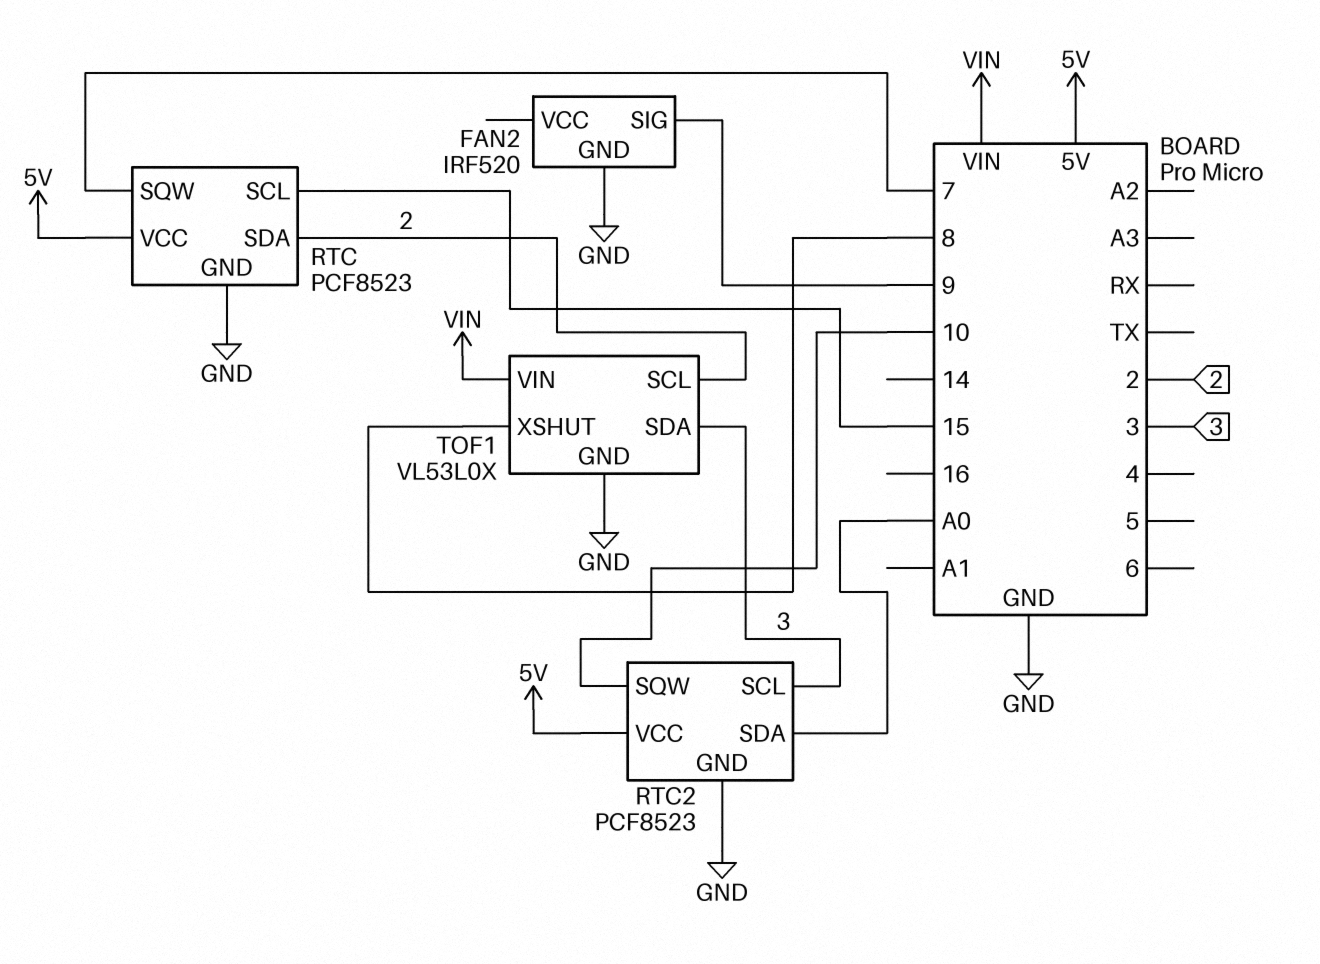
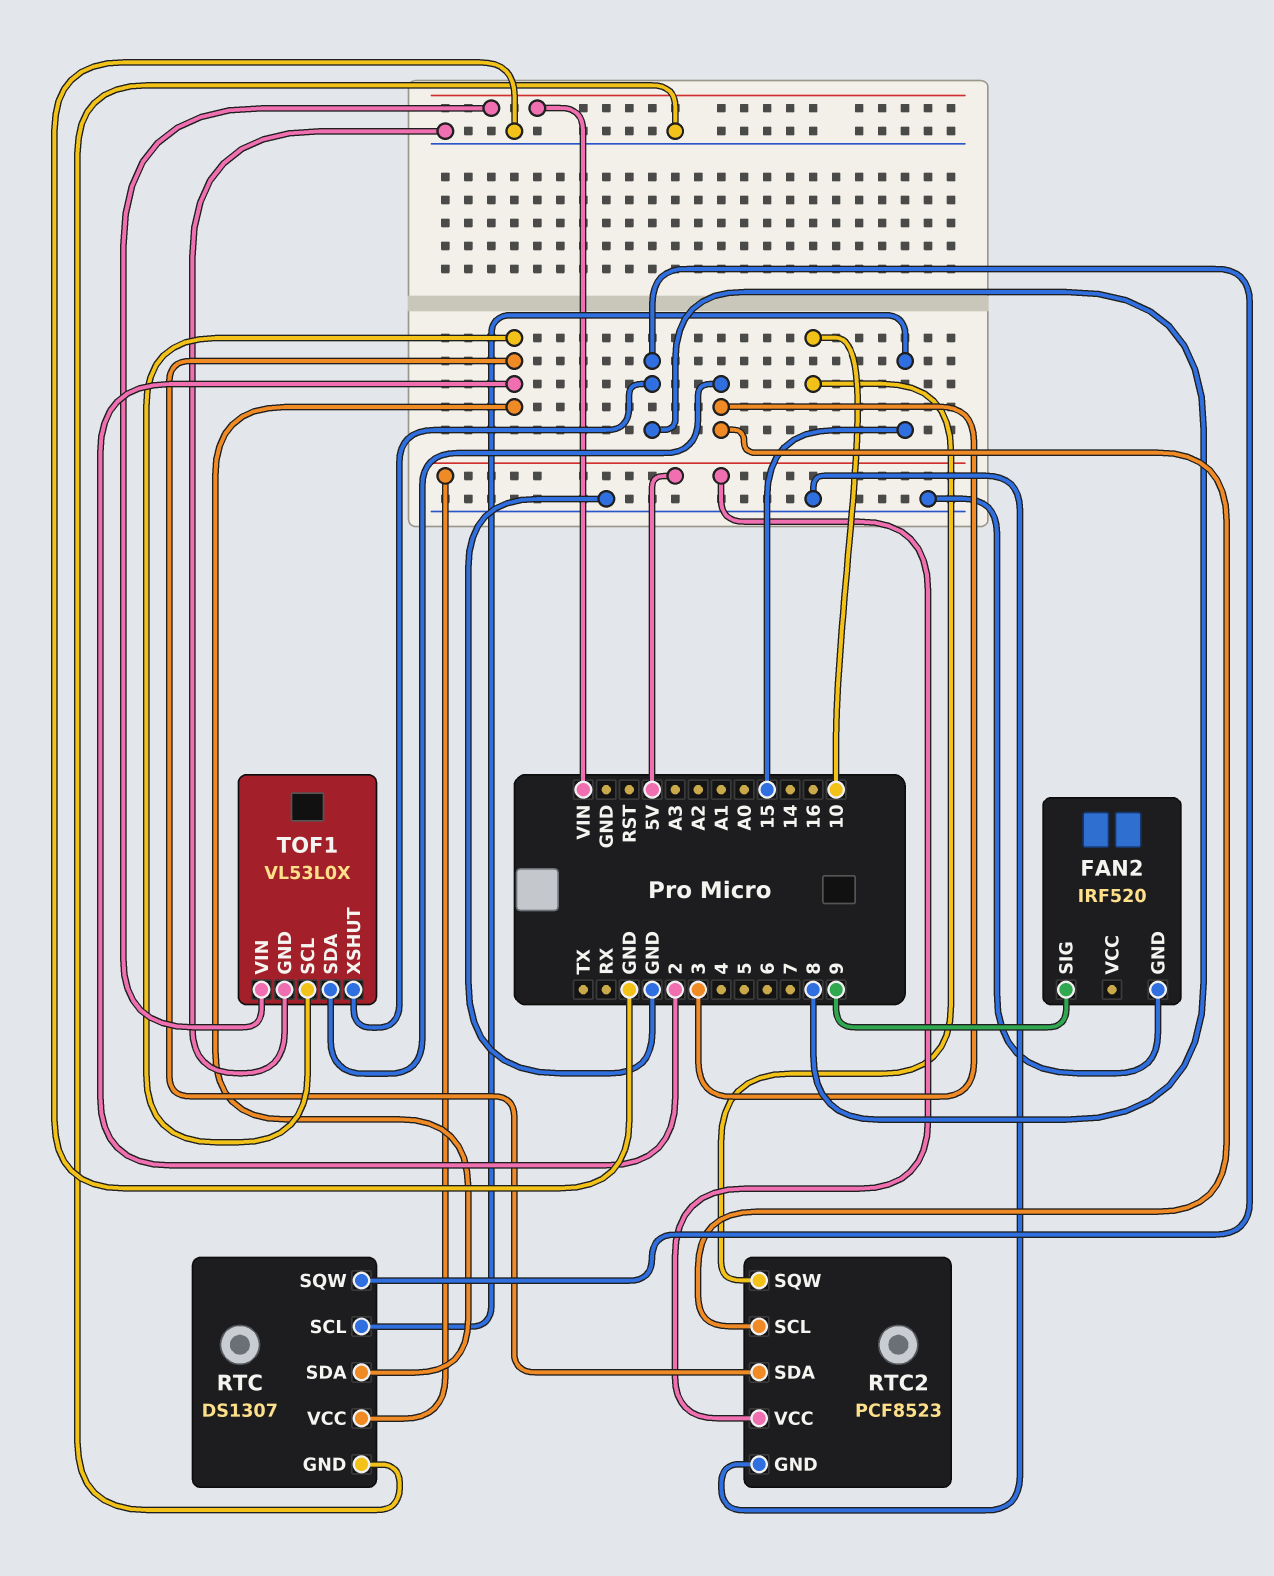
RTC: PCF8523 -> DS1307
RTC pin SQW: 7 -> 8
RTC2 pin SDA: A0 -> 2

